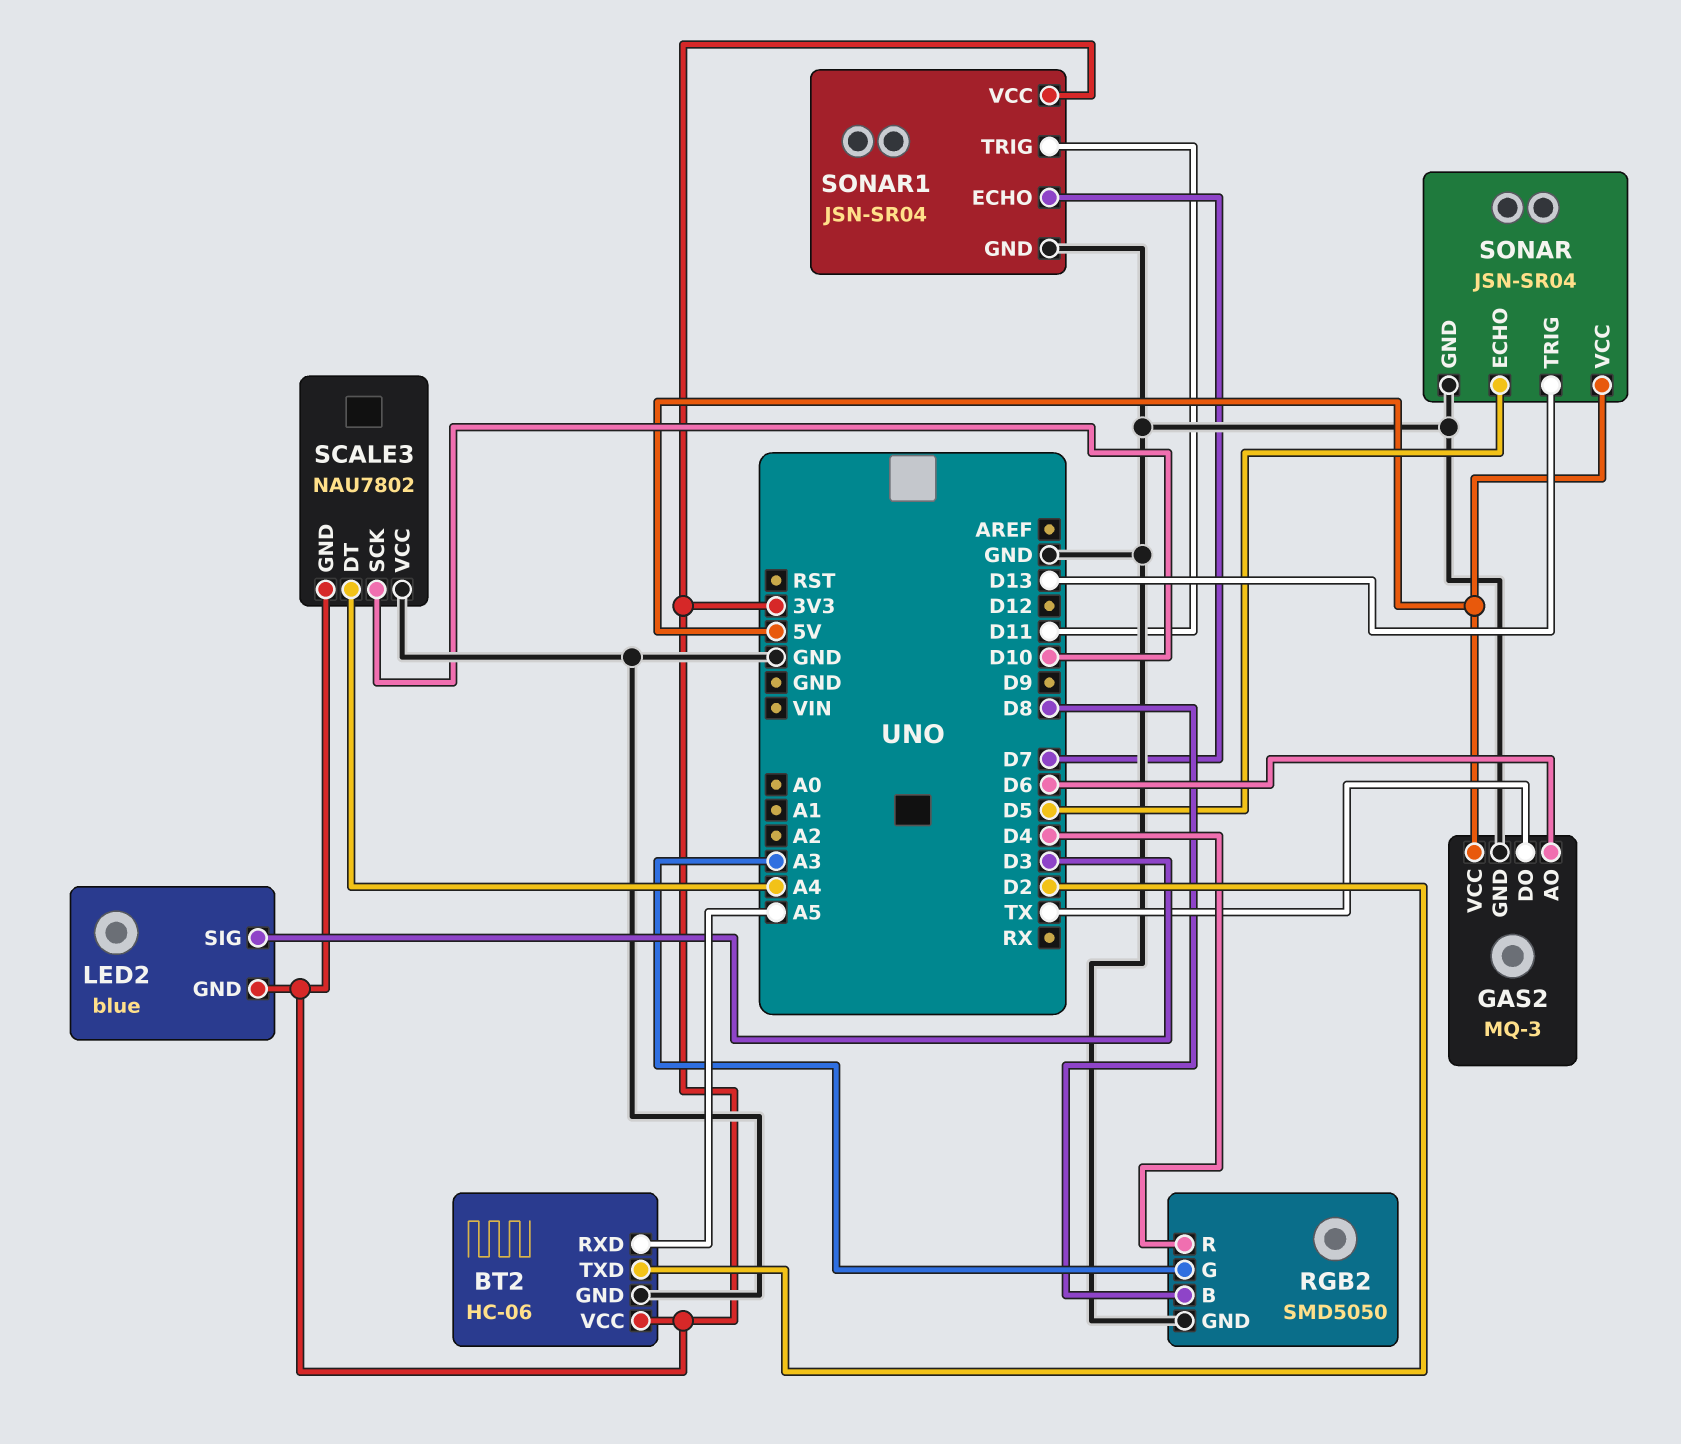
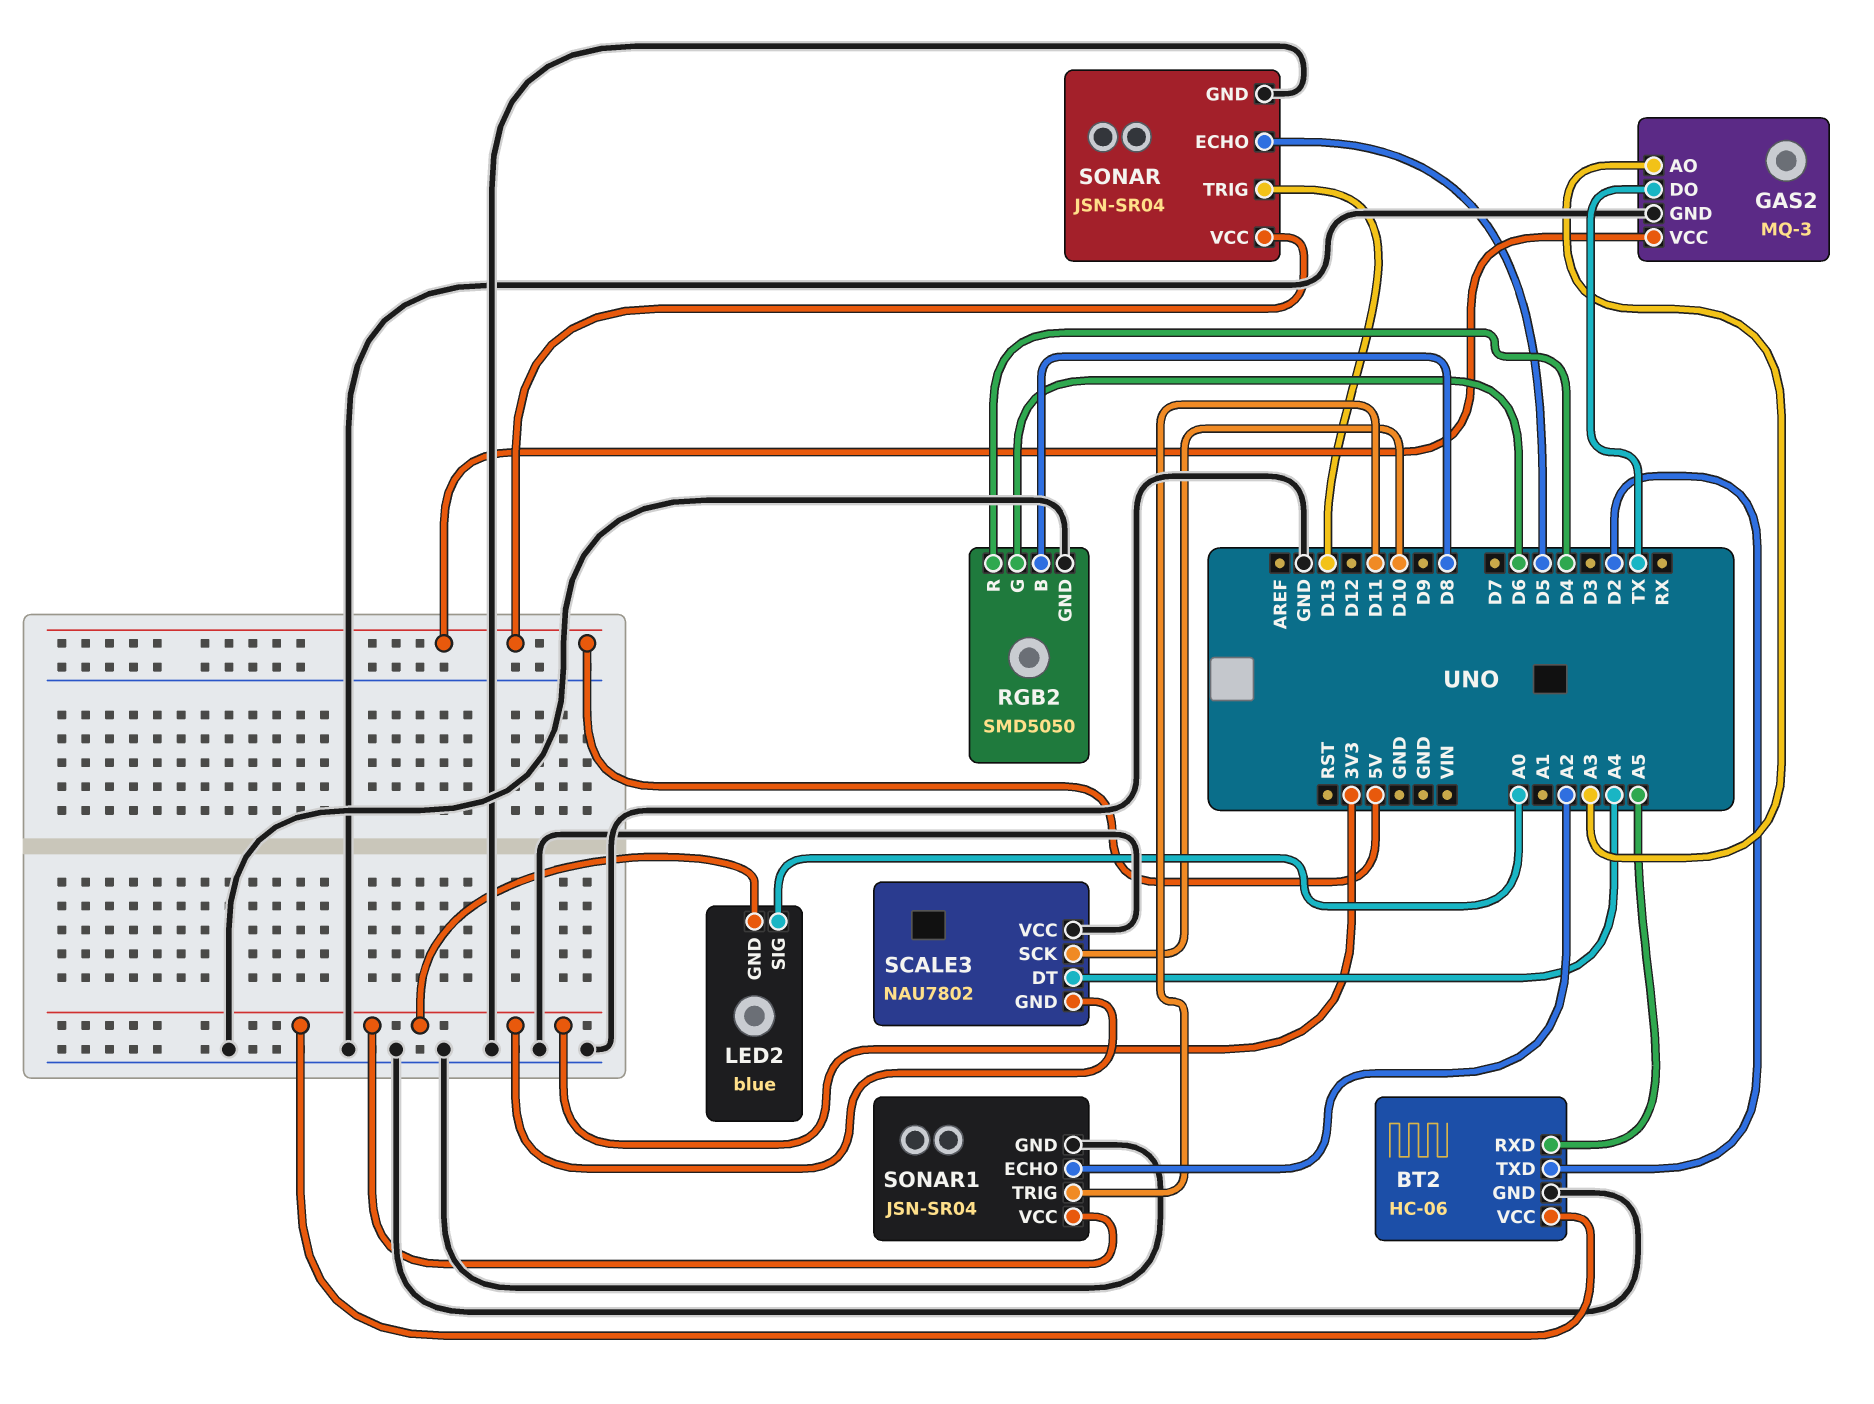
GAS2 pin AO: D6 -> A3
LED2 pin SIG: D3 -> A0
RGB2 pin G: A3 -> D6
SONAR1 pin ECHO: D7 -> A2

